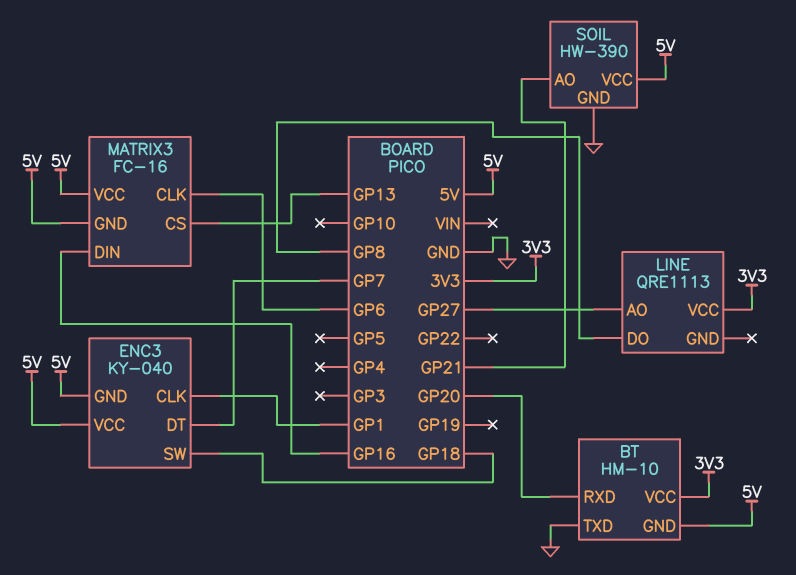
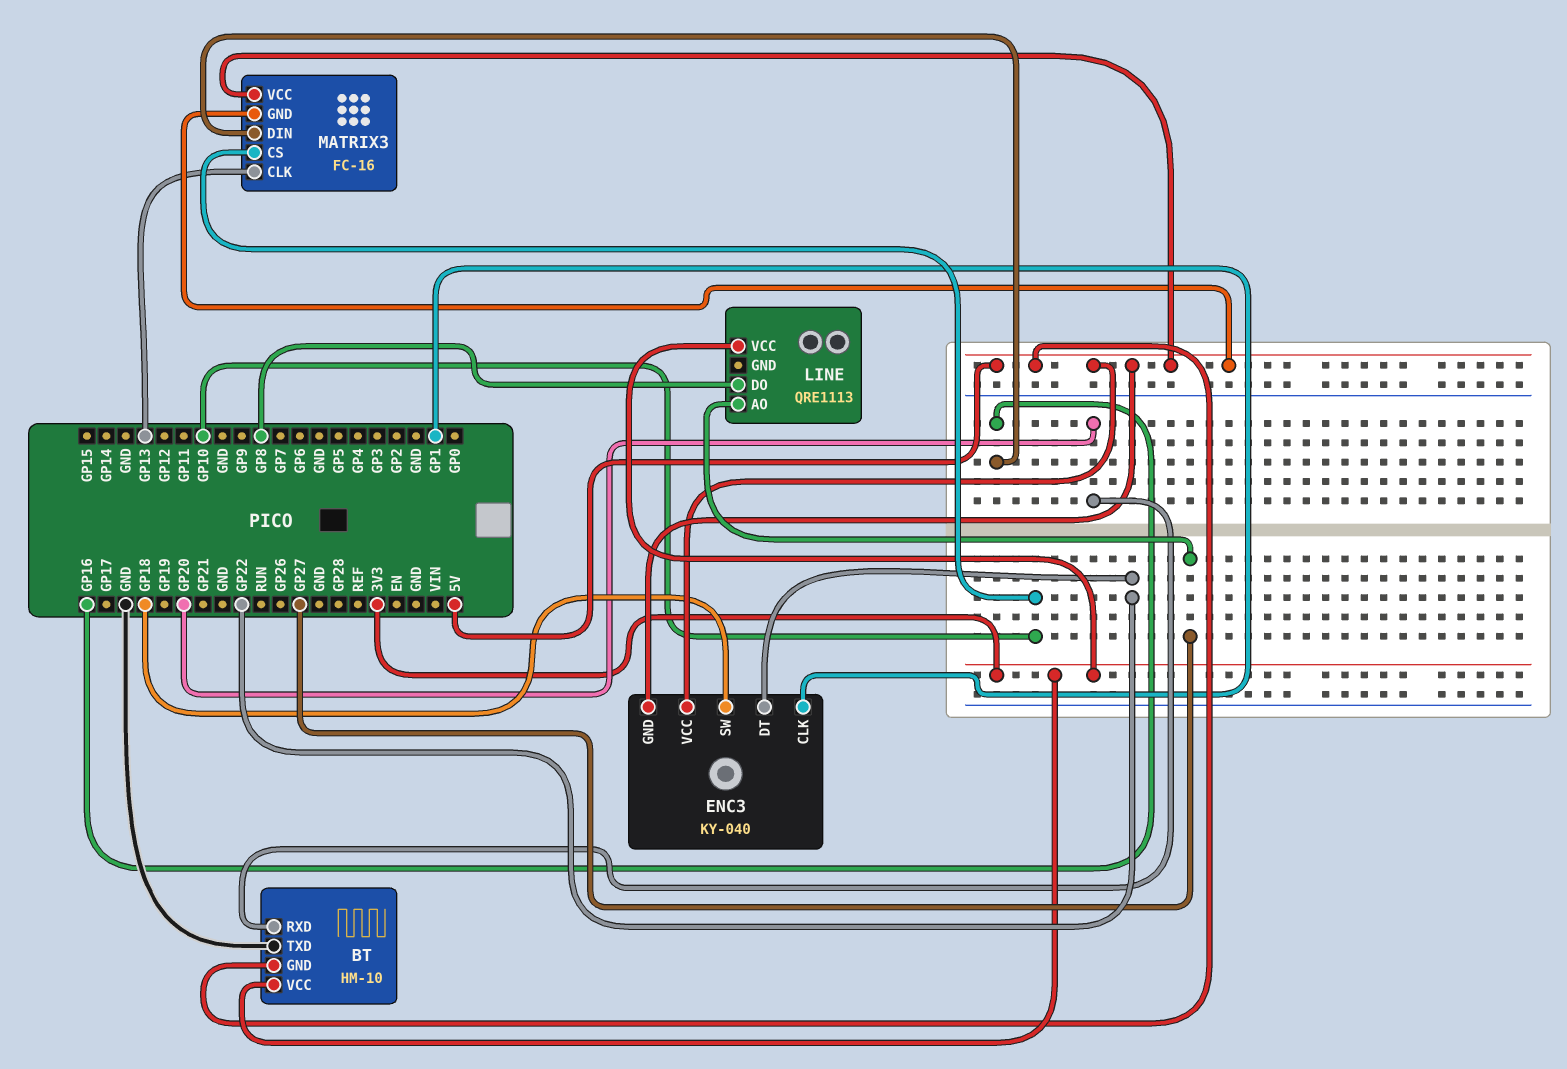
ENC3 pin DT: GP7 -> GP22
MATRIX3 pin CLK: GP6 -> GP13
MATRIX3 pin CS: GP13 -> GP10
SOIL: HW-390 -> none
SOIL pin AO: GP21 -> none
SOIL pin GND: GND -> none
SOIL pin VCC: 5V -> none

